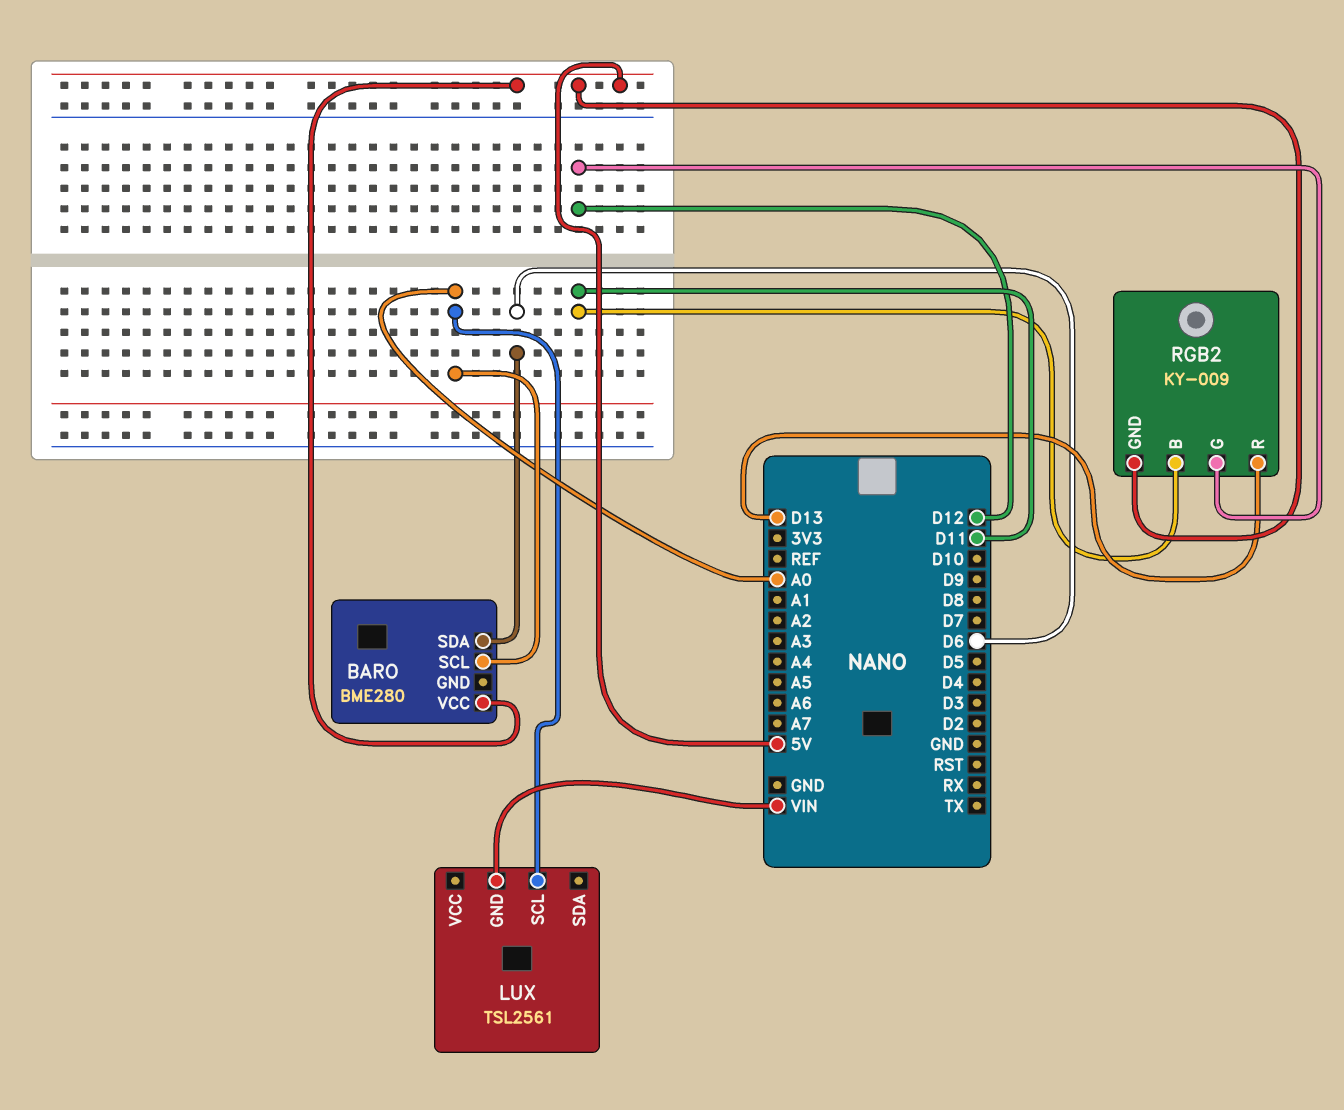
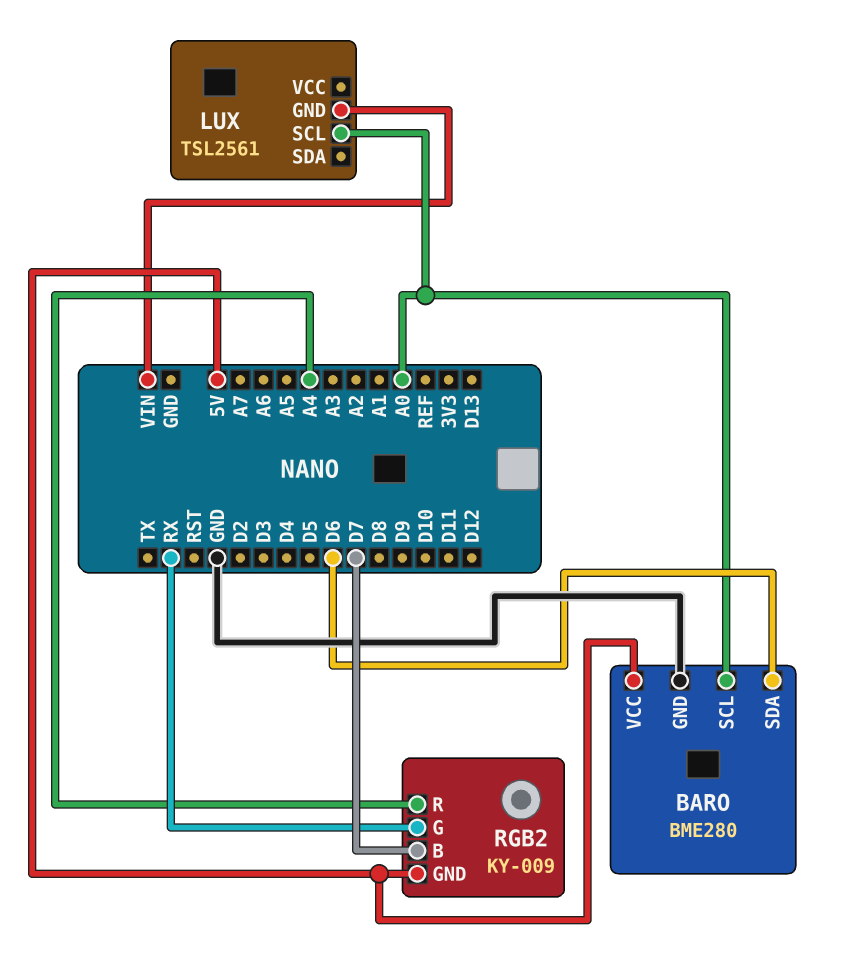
BARO pin GND: none -> GND
RGB2 pin B: D11 -> D7
RGB2 pin G: D12 -> RX
RGB2 pin R: D13 -> A4

